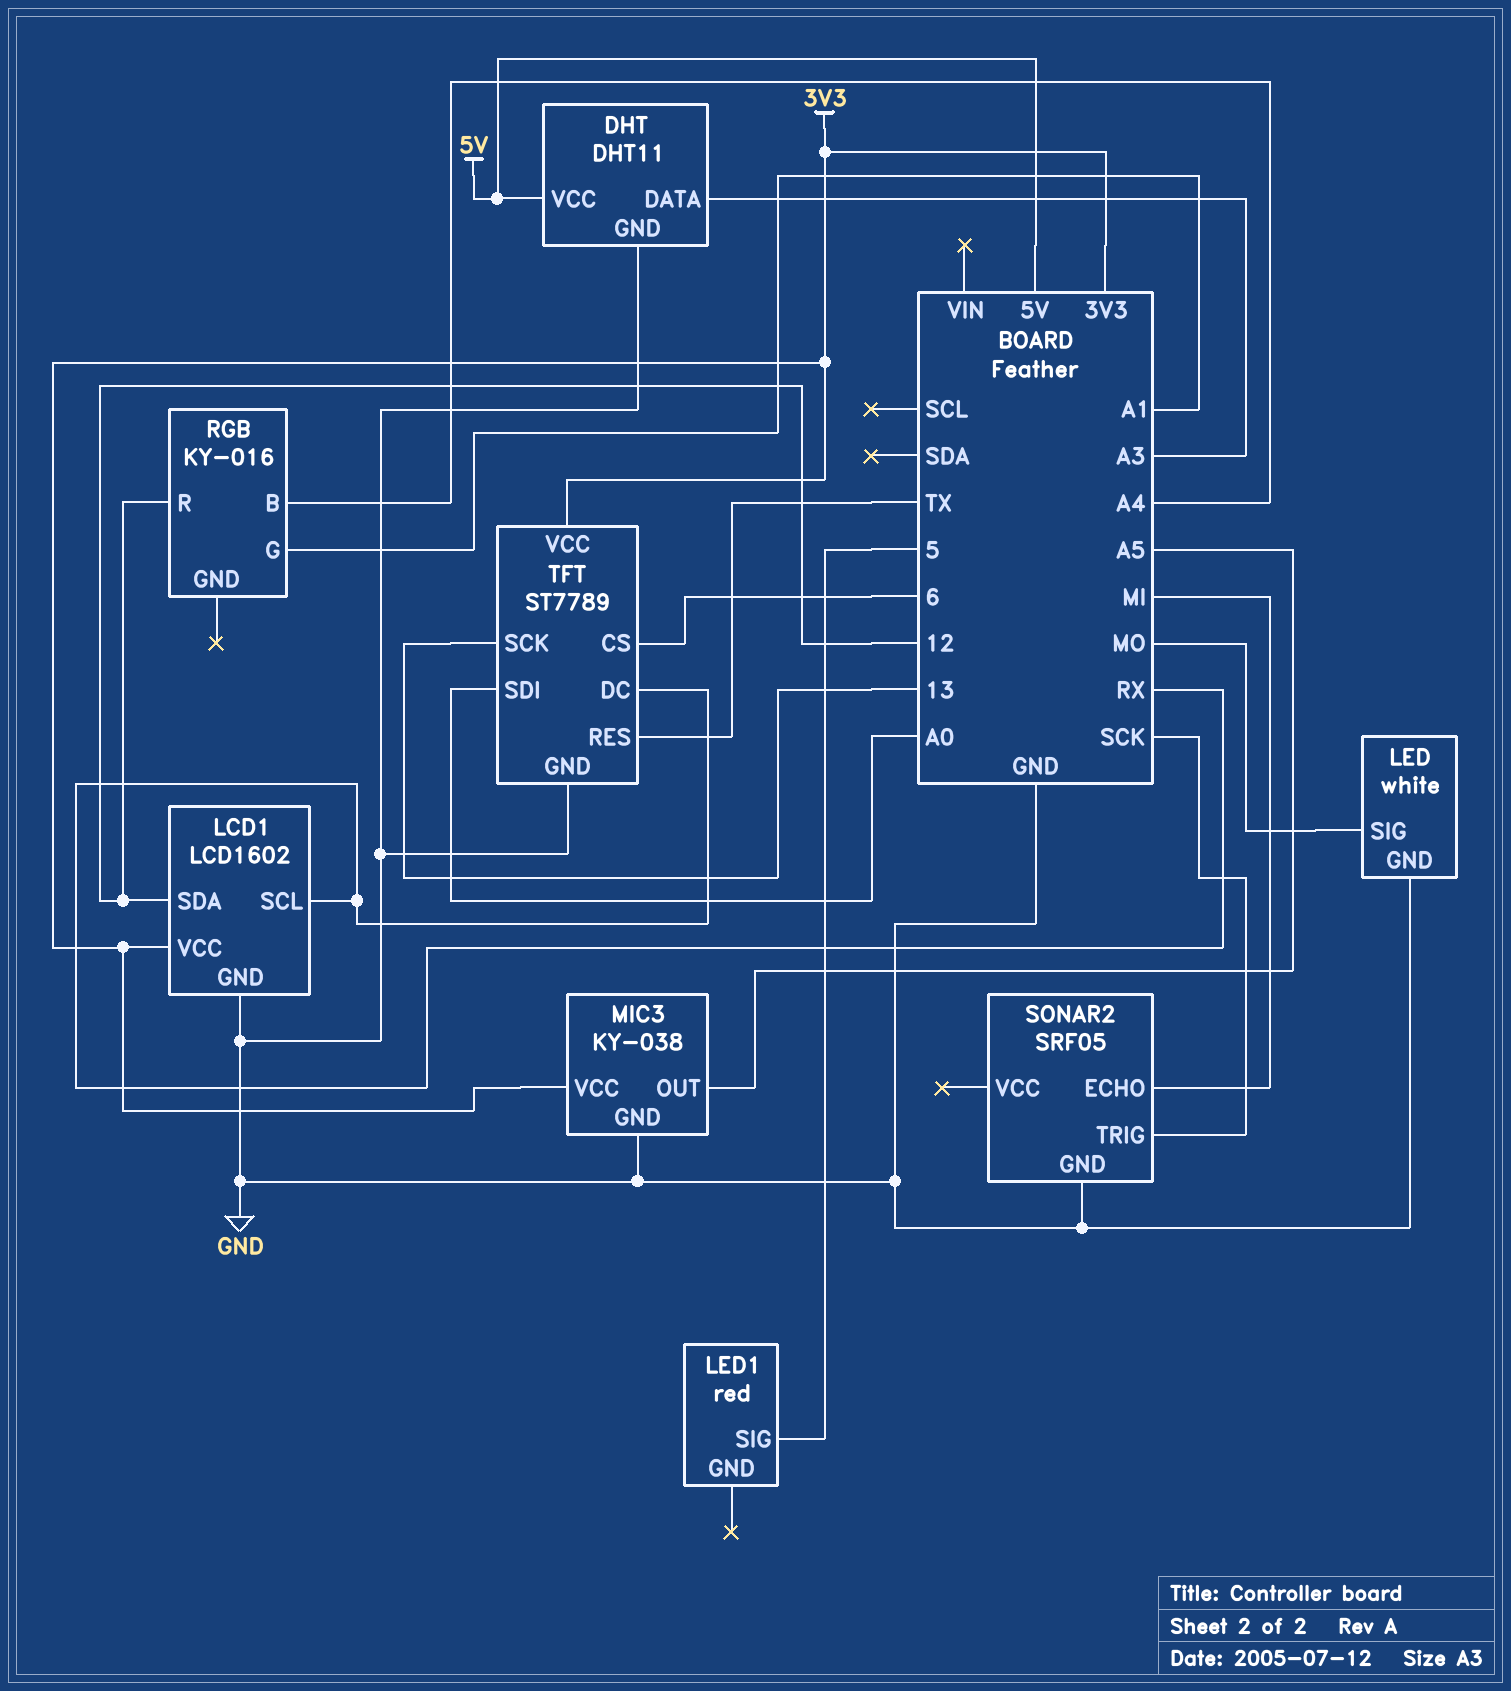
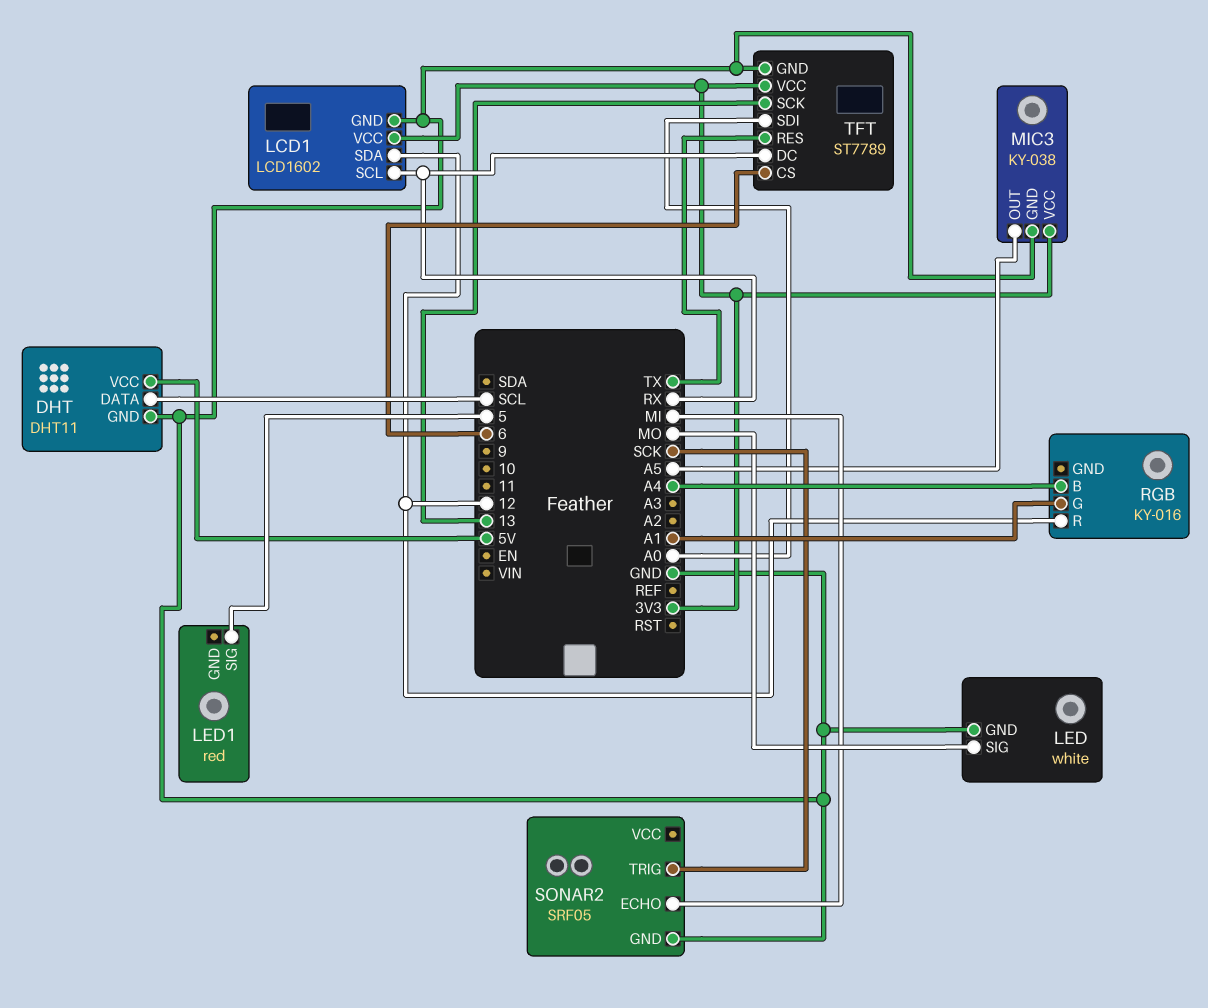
DHT pin DATA: A3 -> SCL

